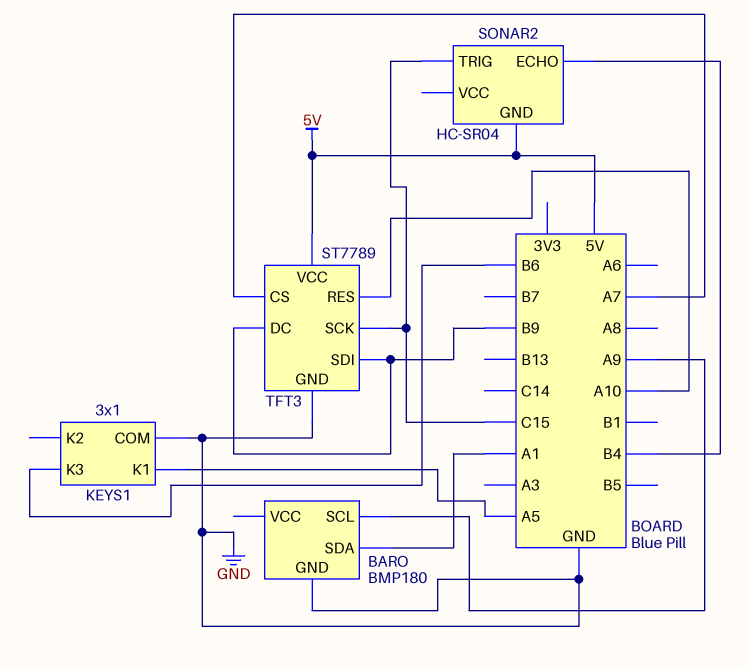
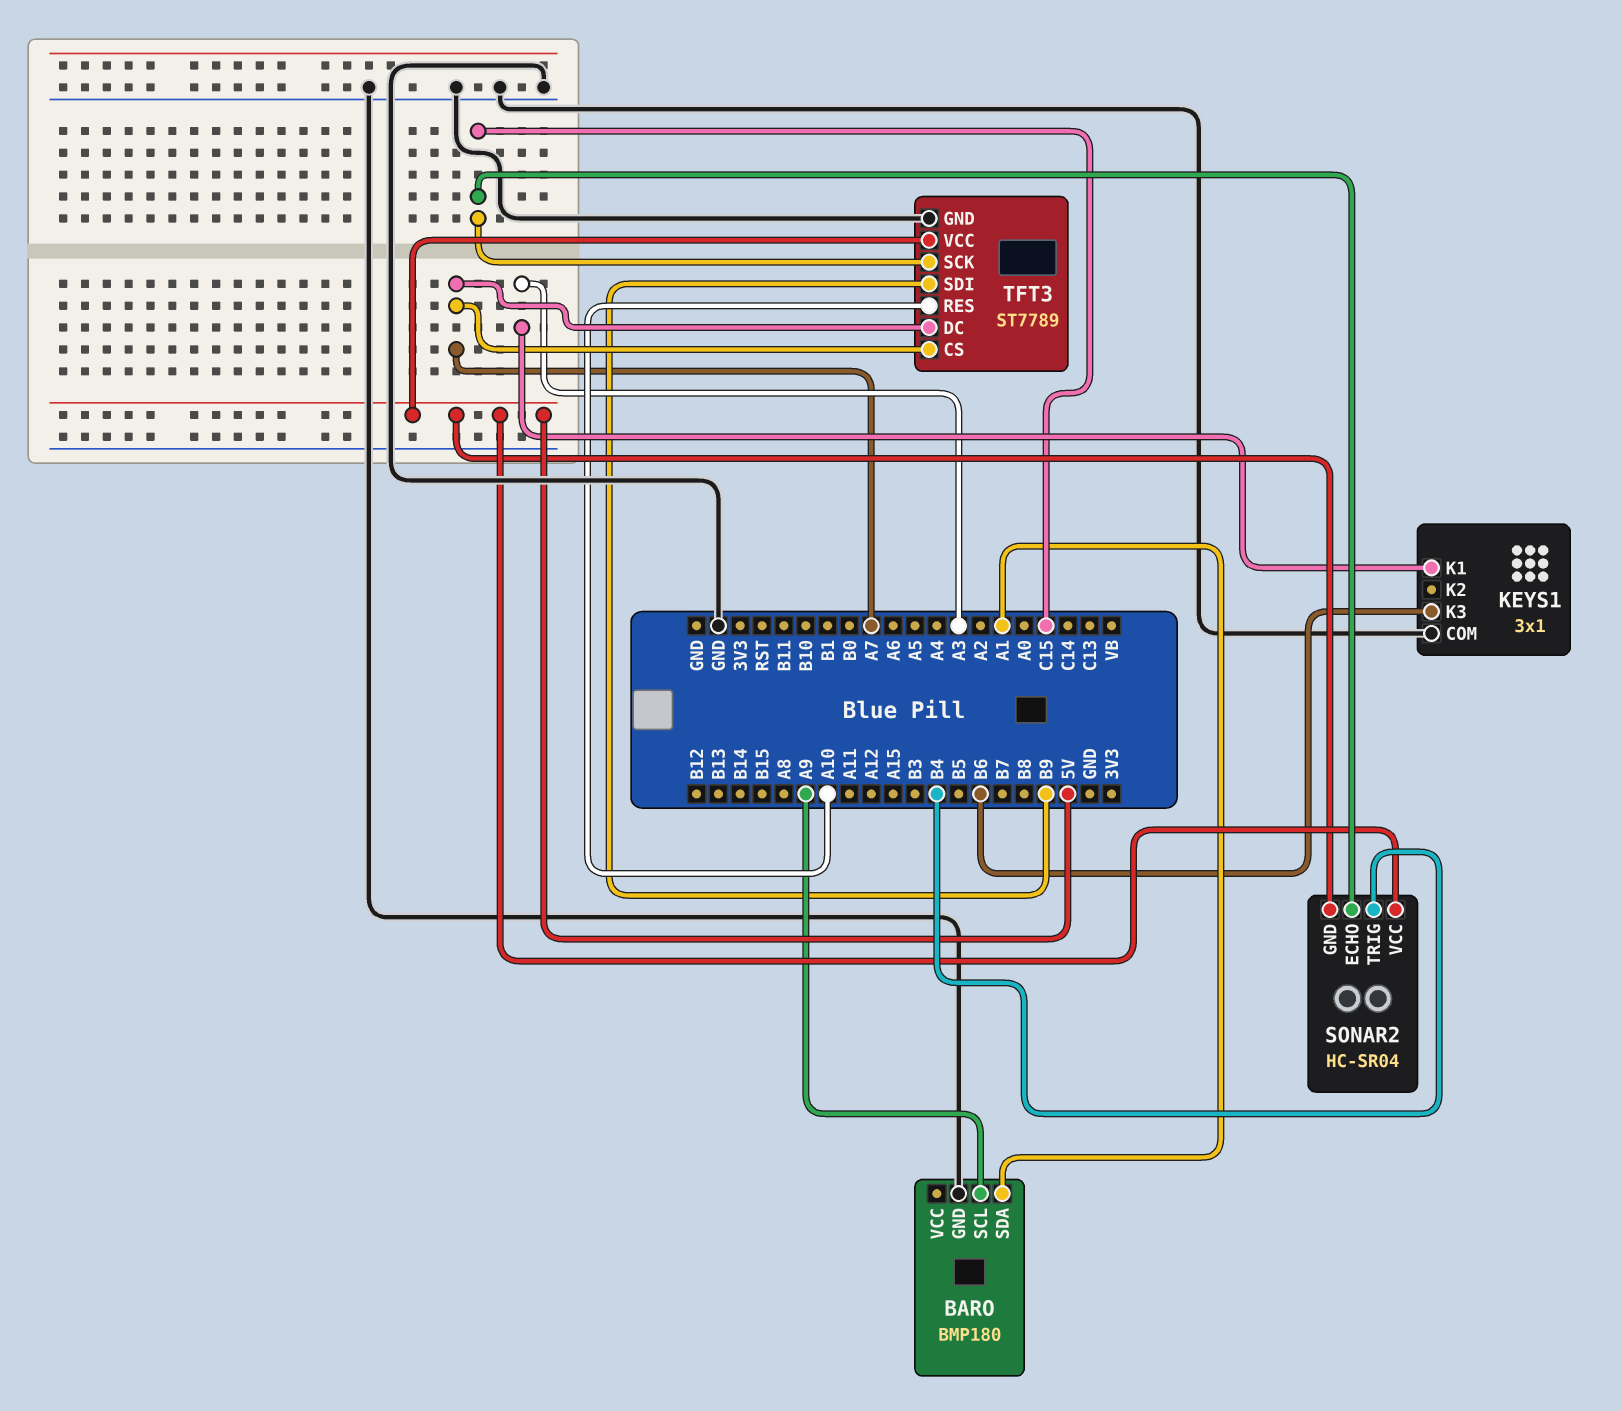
KEYS1 pin K1: A5 -> A3
SONAR2 pin ECHO: B4 -> C15
SONAR2 pin TRIG: C15 -> B4
SONAR2 pin VCC: none -> 5V
TFT3 pin DC: B9 -> A7

